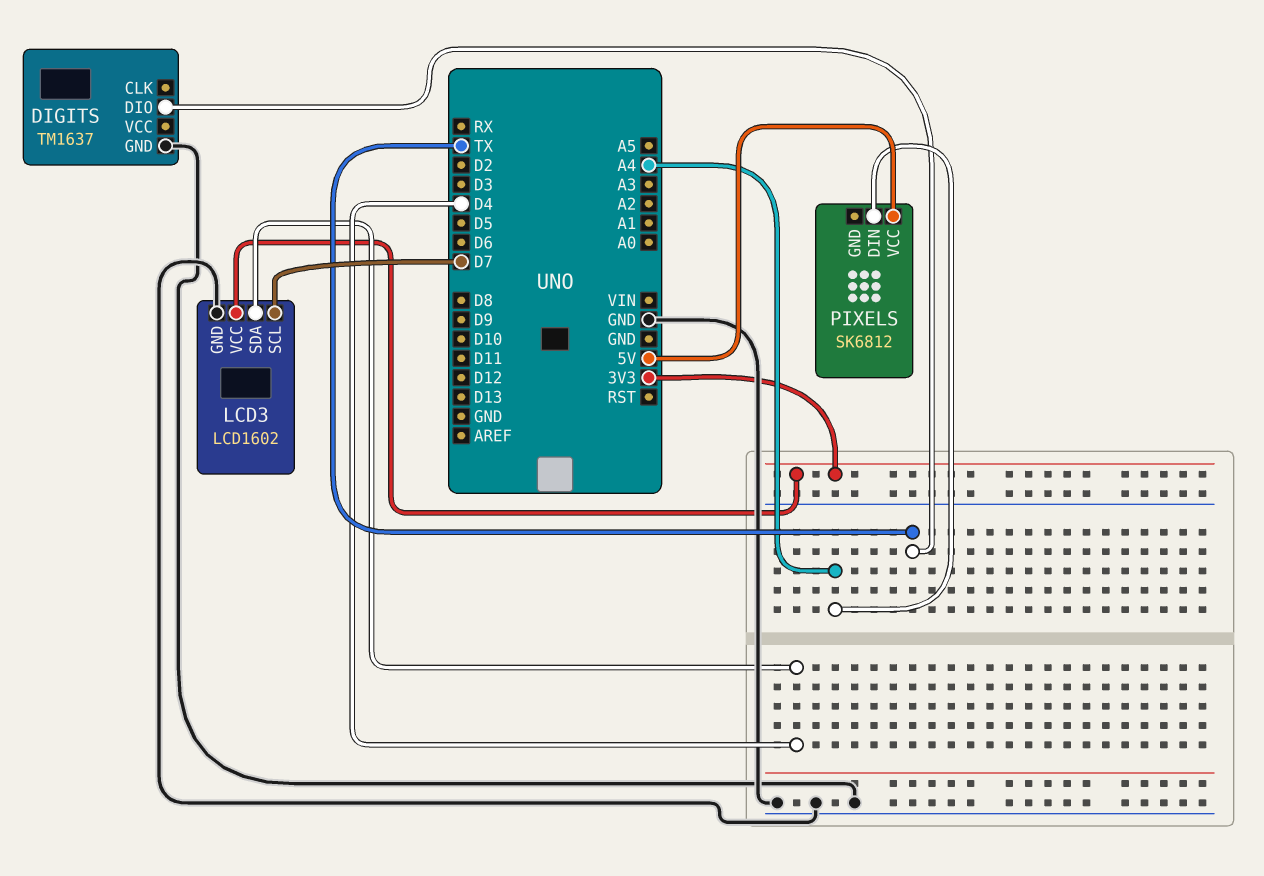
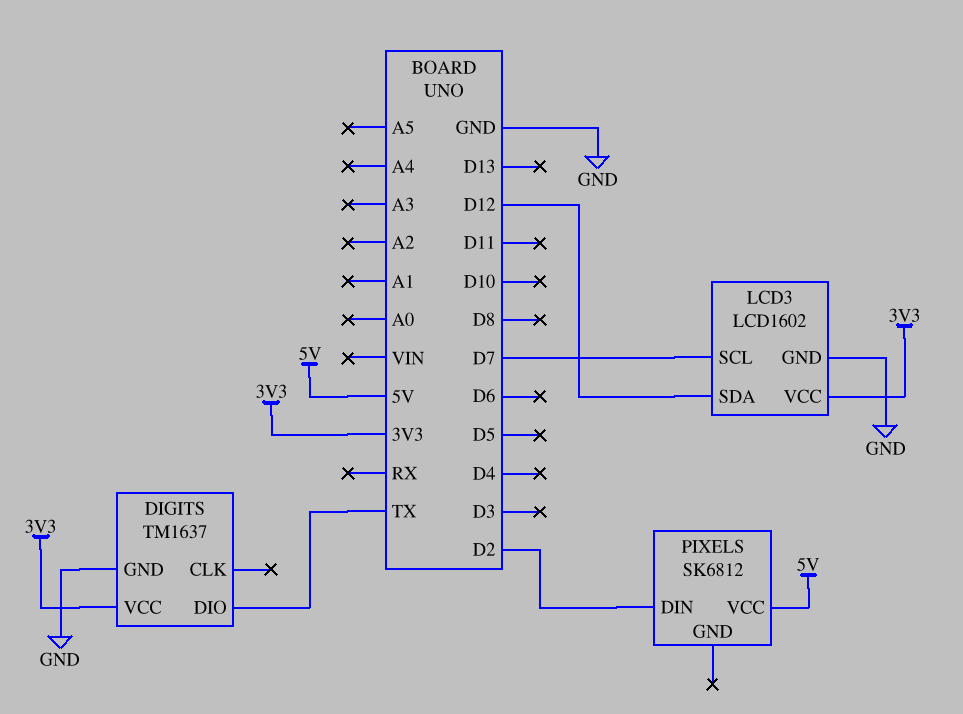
DIGITS pin VCC: none -> 3V3
LCD3 pin SDA: D4 -> D12
PIXELS pin DIN: A4 -> D2

